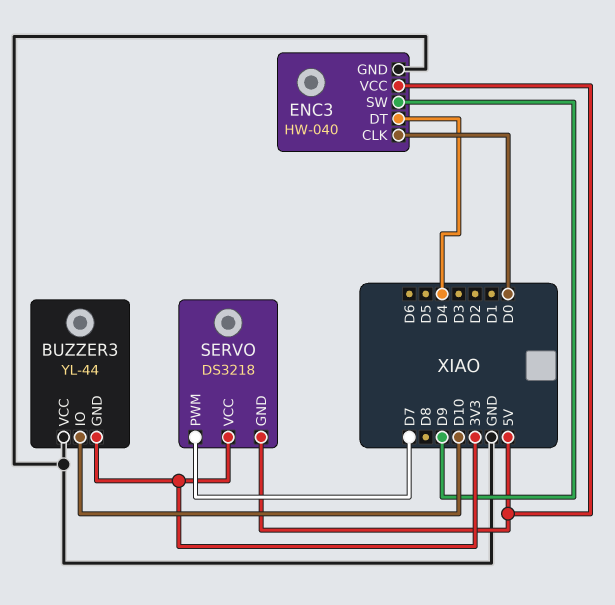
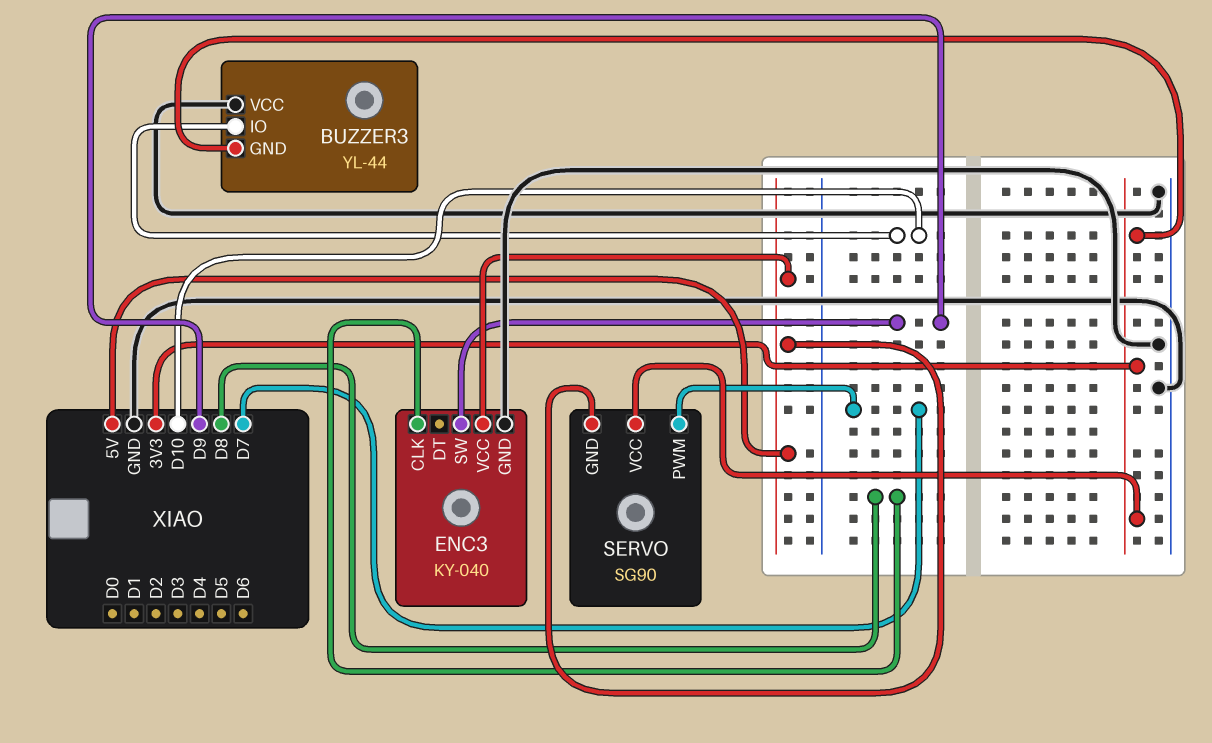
ENC3: HW-040 -> KY-040
ENC3 pin CLK: D0 -> D8
ENC3 pin DT: D4 -> none
SERVO: DS3218 -> SG90

